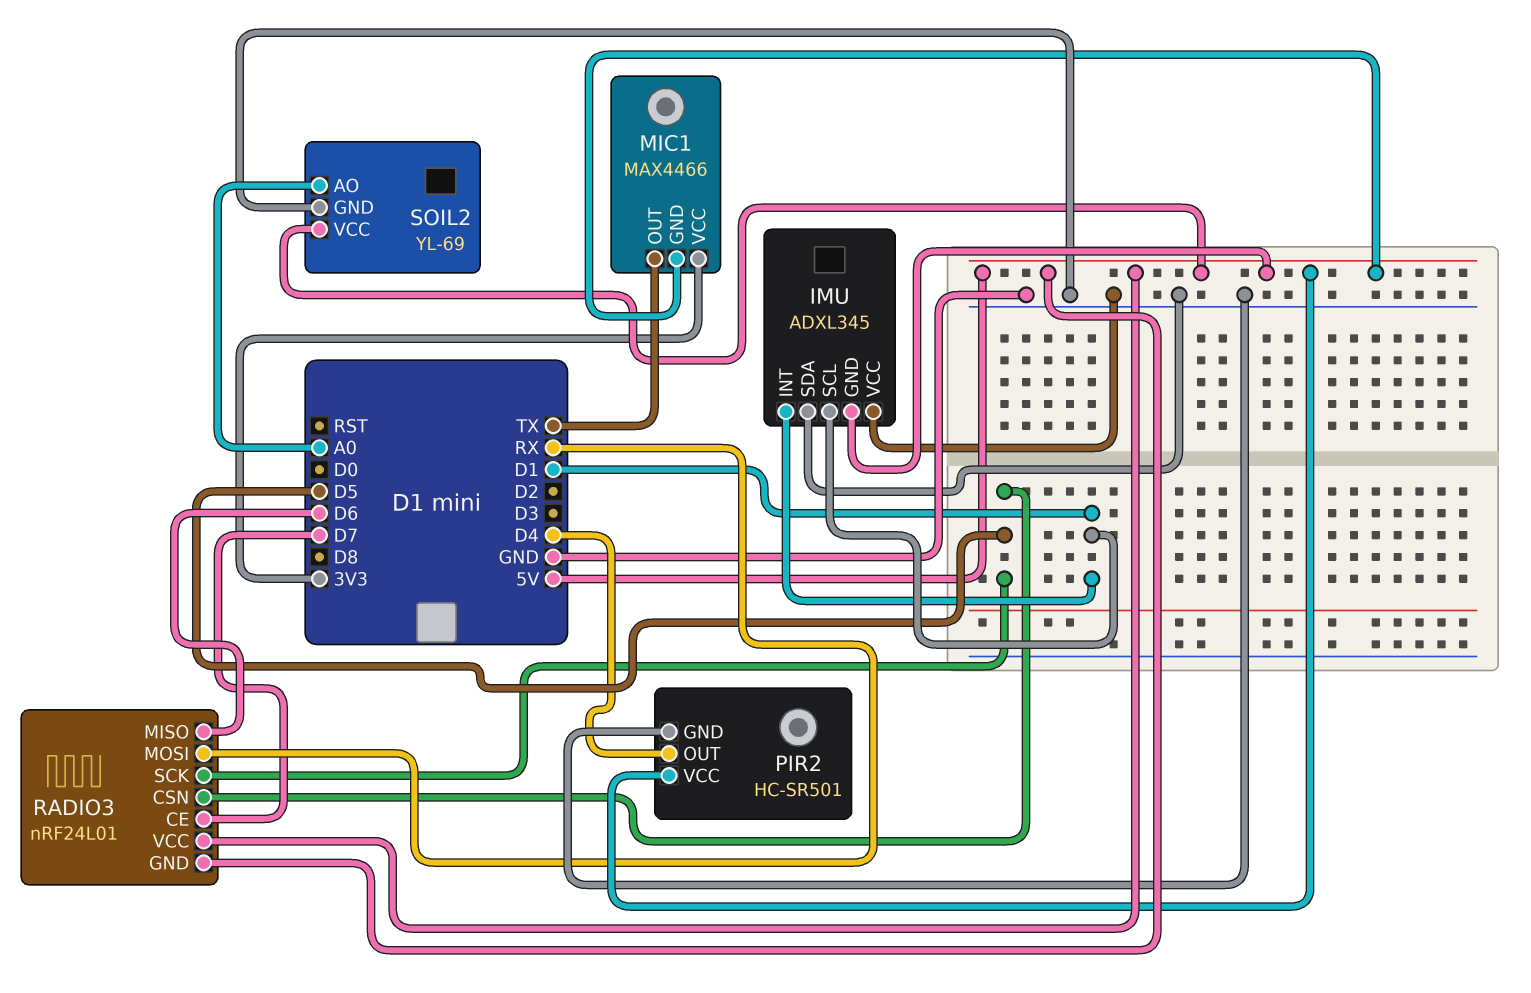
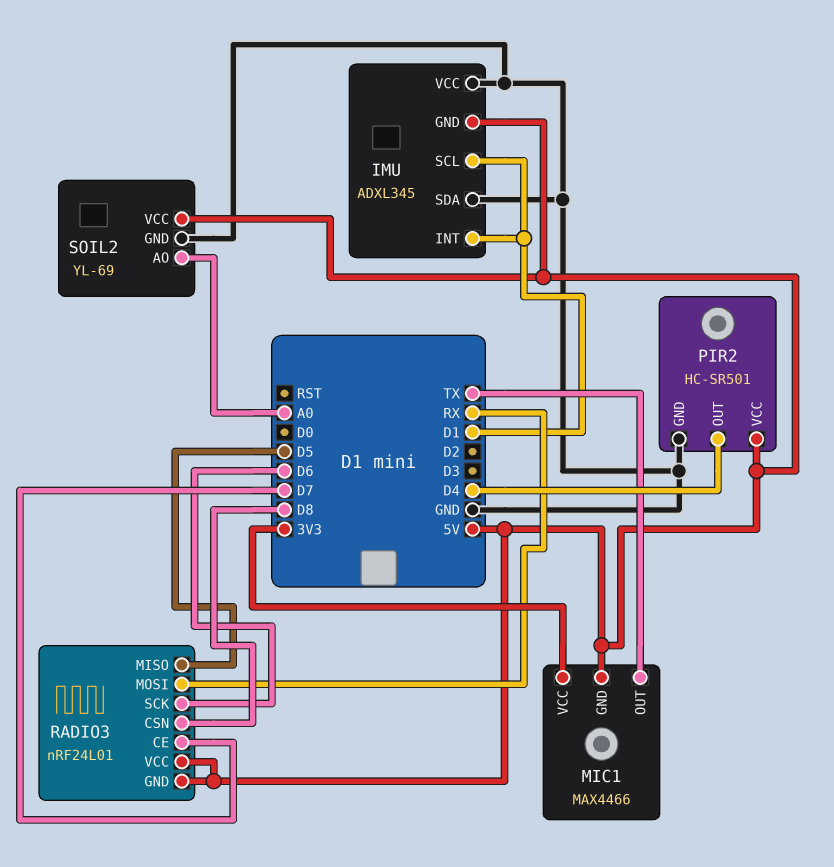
RADIO3 pin CSN: D5 -> D8
RADIO3 pin MISO: D6 -> D5
RADIO3 pin SCK: D5 -> D6

